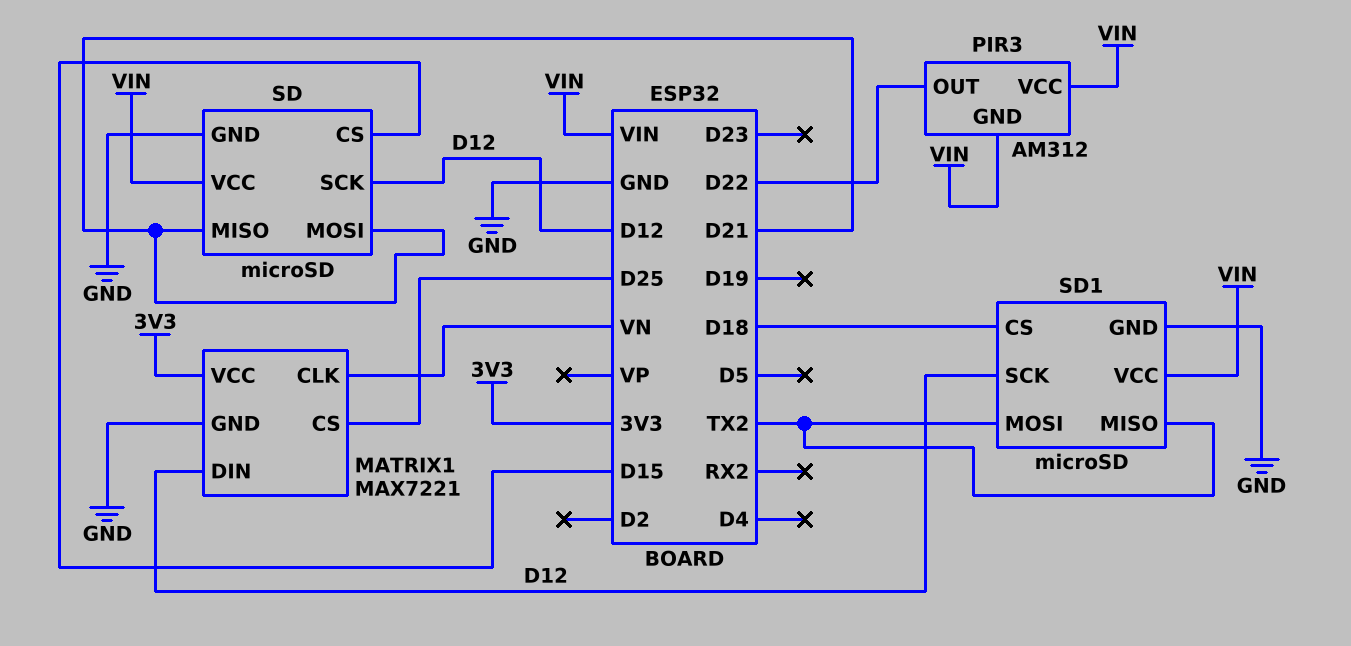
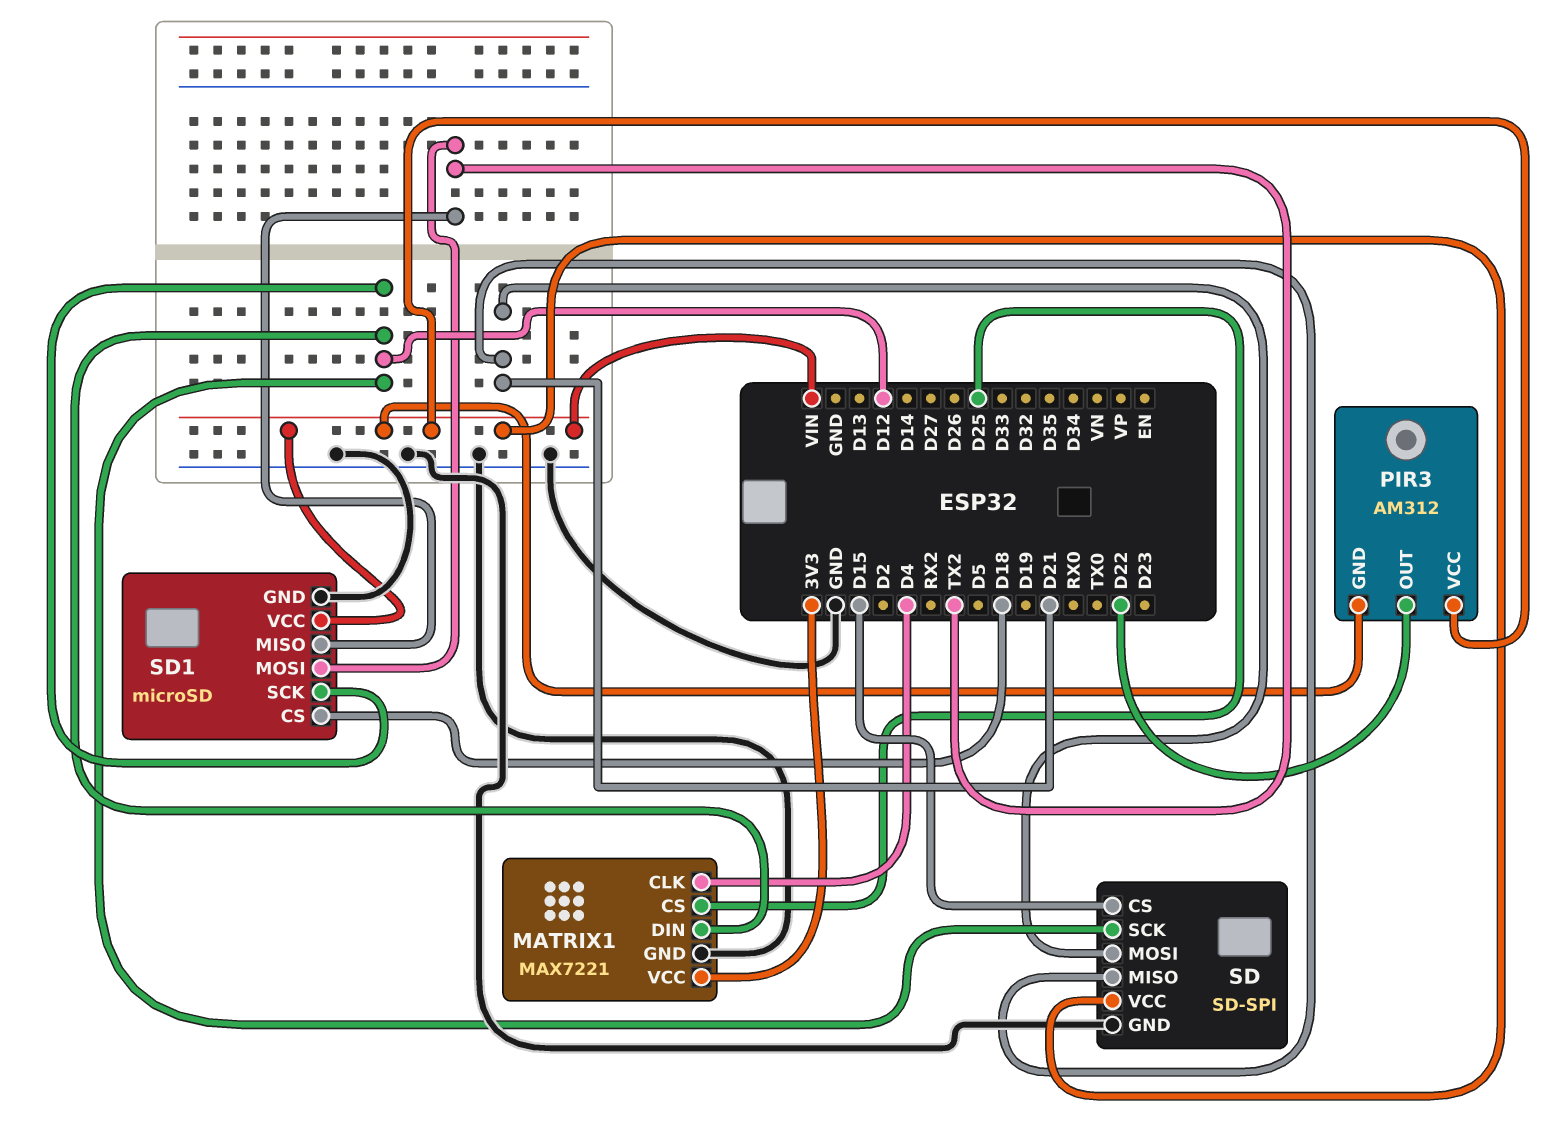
MATRIX1 pin CLK: VN -> D4
SD: microSD -> SD-SPI

